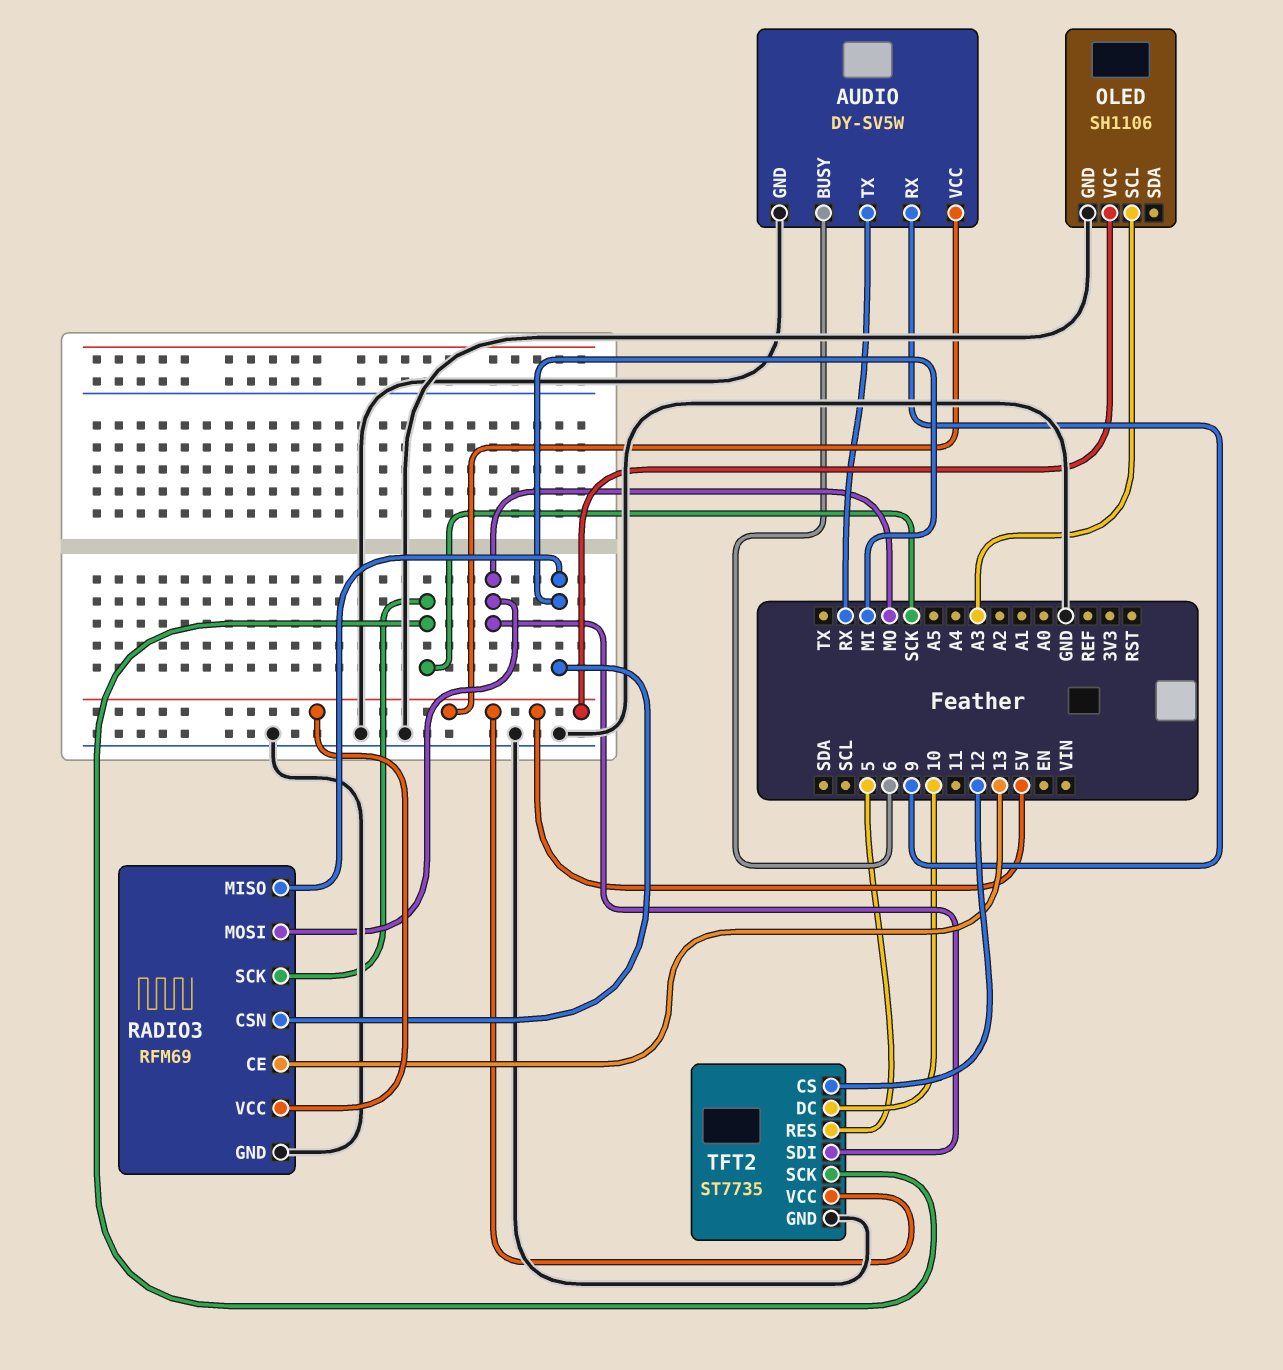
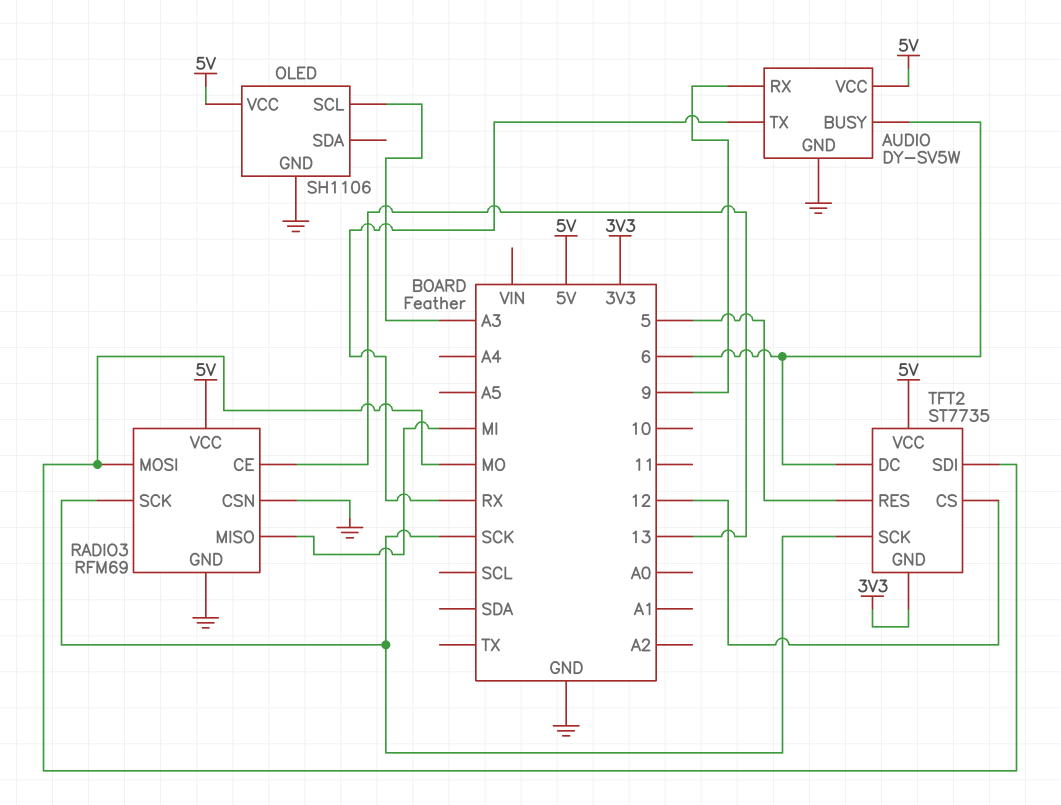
RADIO3 pin CSN: MI -> GND
TFT2 pin DC: 10 -> 6
TFT2 pin GND: GND -> 3V3

